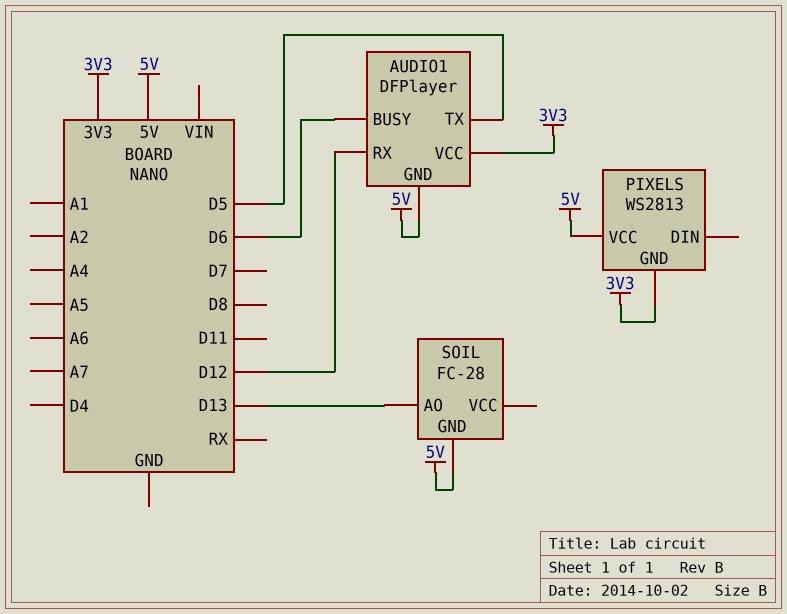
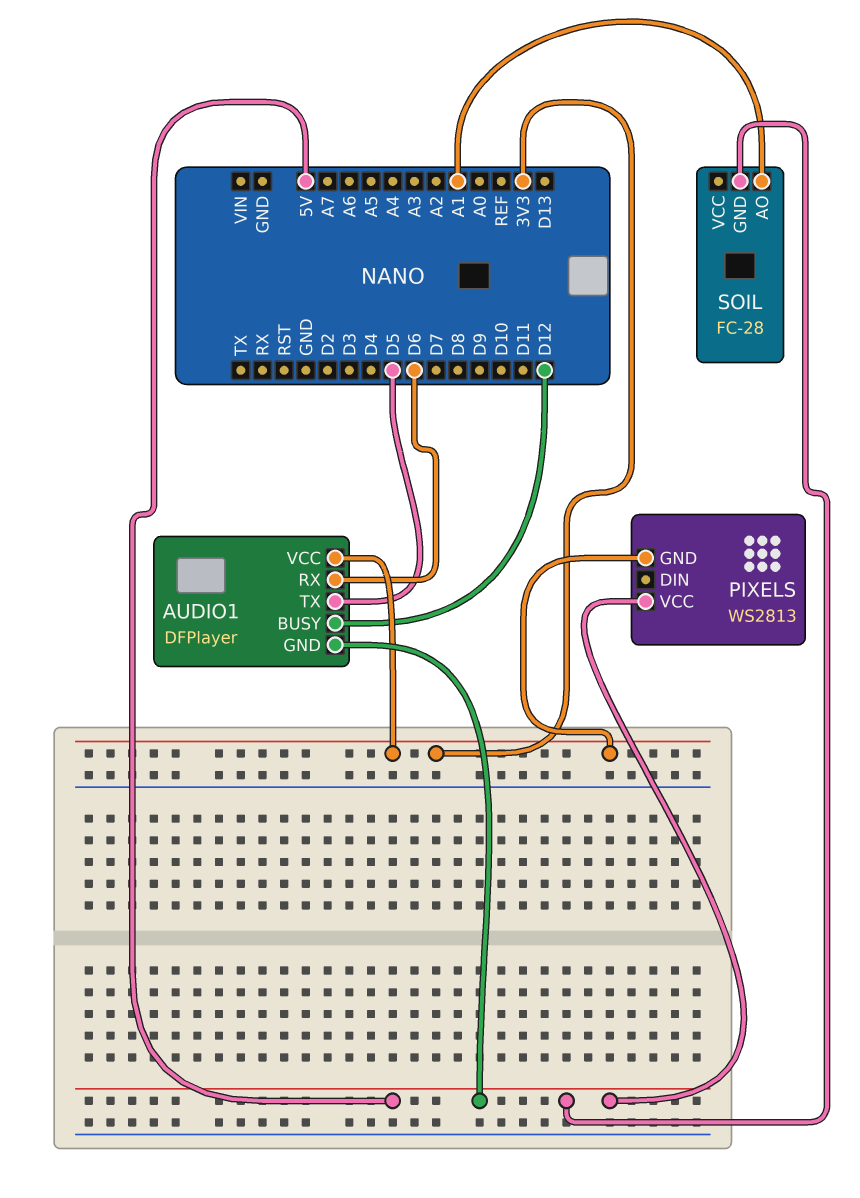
AUDIO1 pin BUSY: D6 -> D12
AUDIO1 pin RX: D12 -> D6
SOIL pin AO: D13 -> A1

